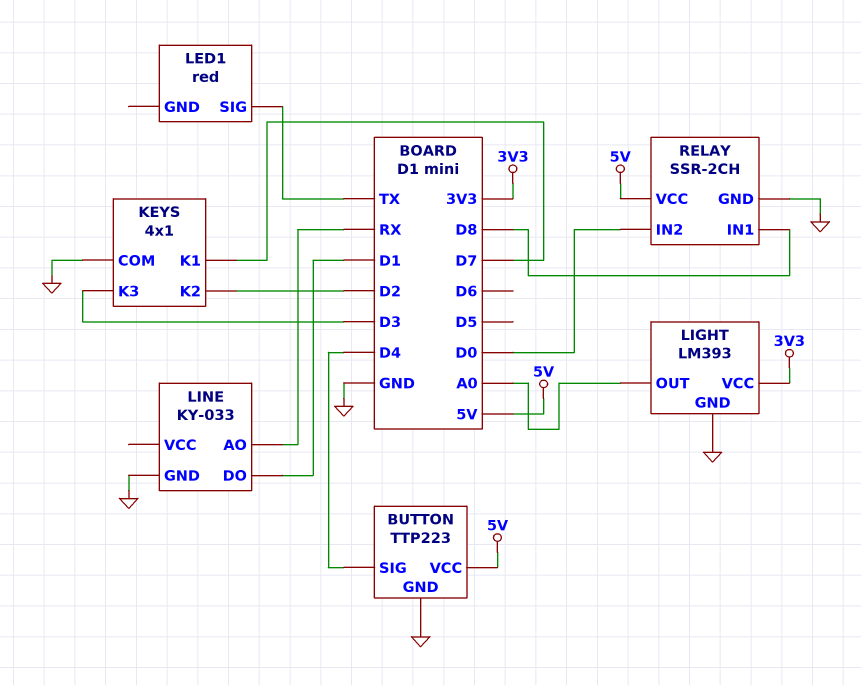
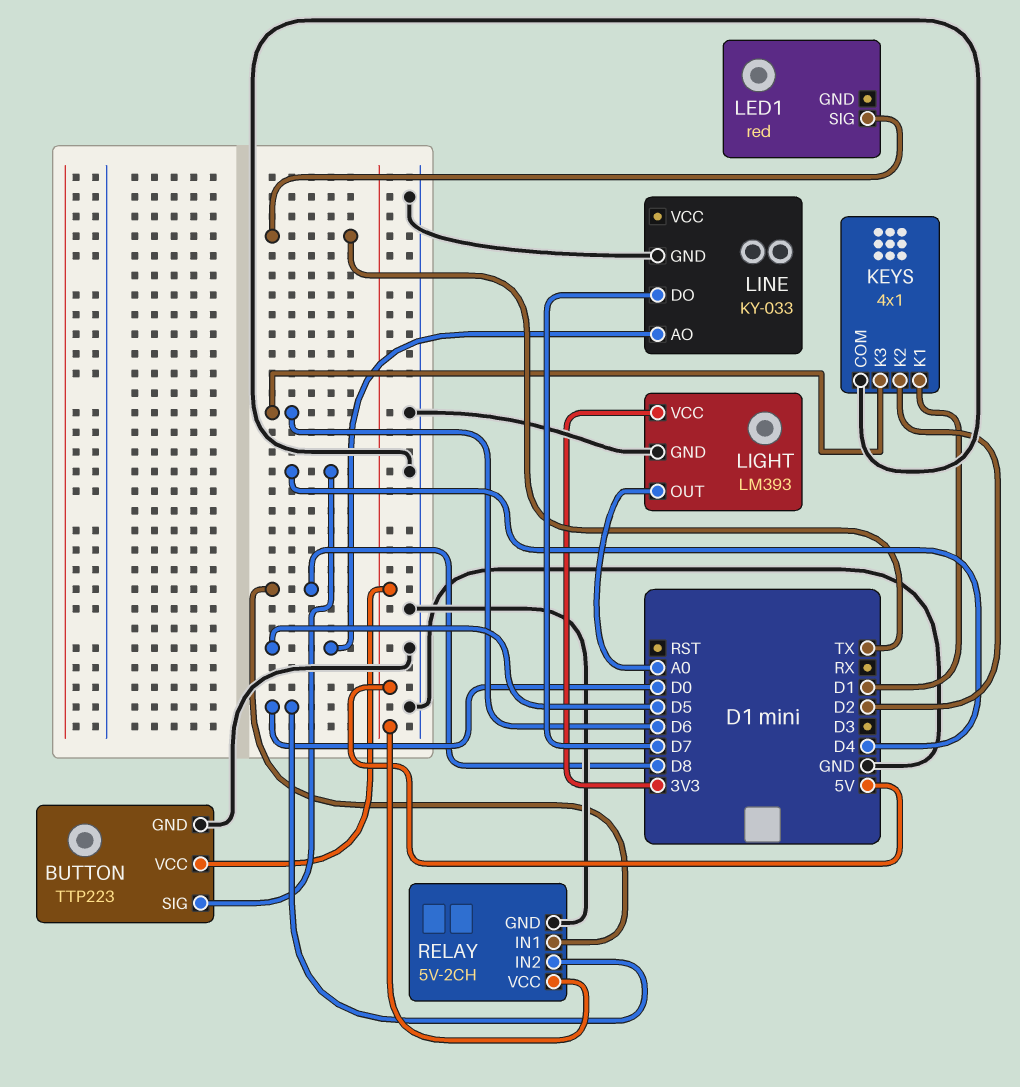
KEYS pin K1: D7 -> D1
KEYS pin K3: D3 -> D6
LINE pin AO: RX -> D5
LINE pin DO: D1 -> D7
RELAY: SSR-2CH -> 5V-2CH

